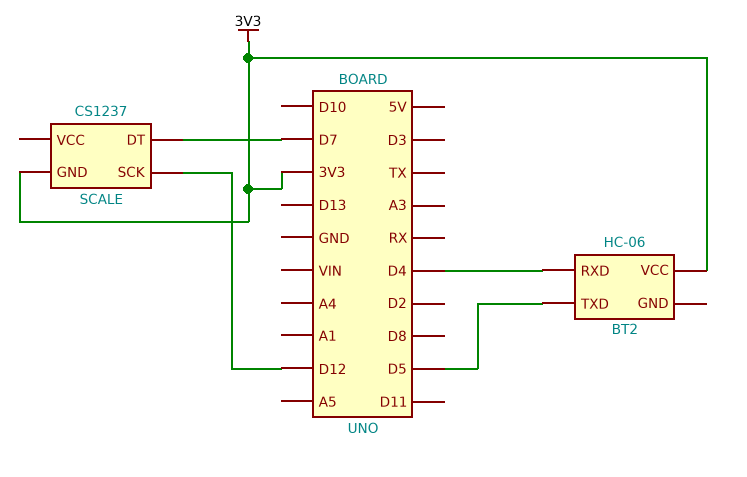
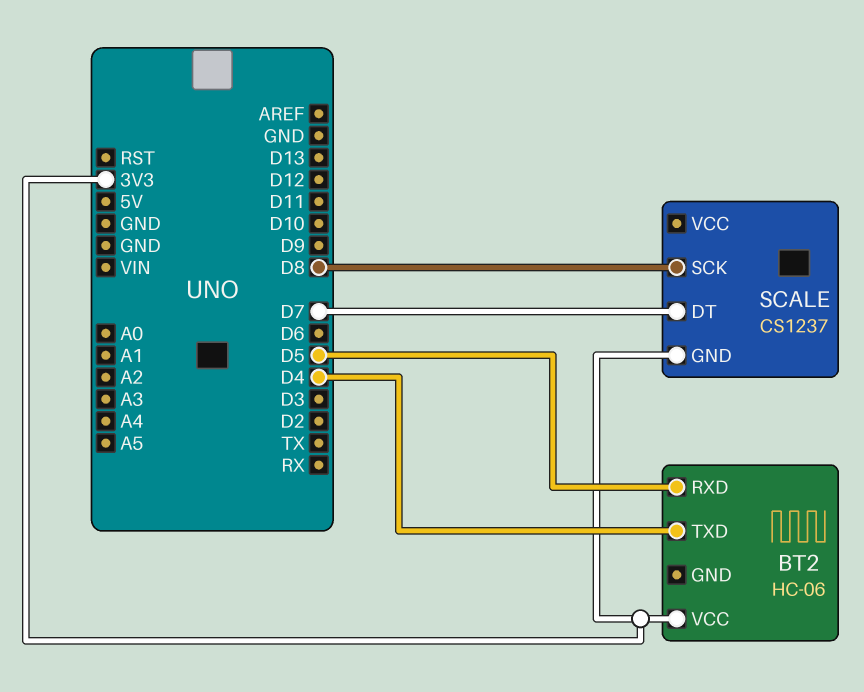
BT2 pin RXD: D4 -> D5
BT2 pin TXD: D5 -> D4
SCALE pin SCK: D12 -> D8

